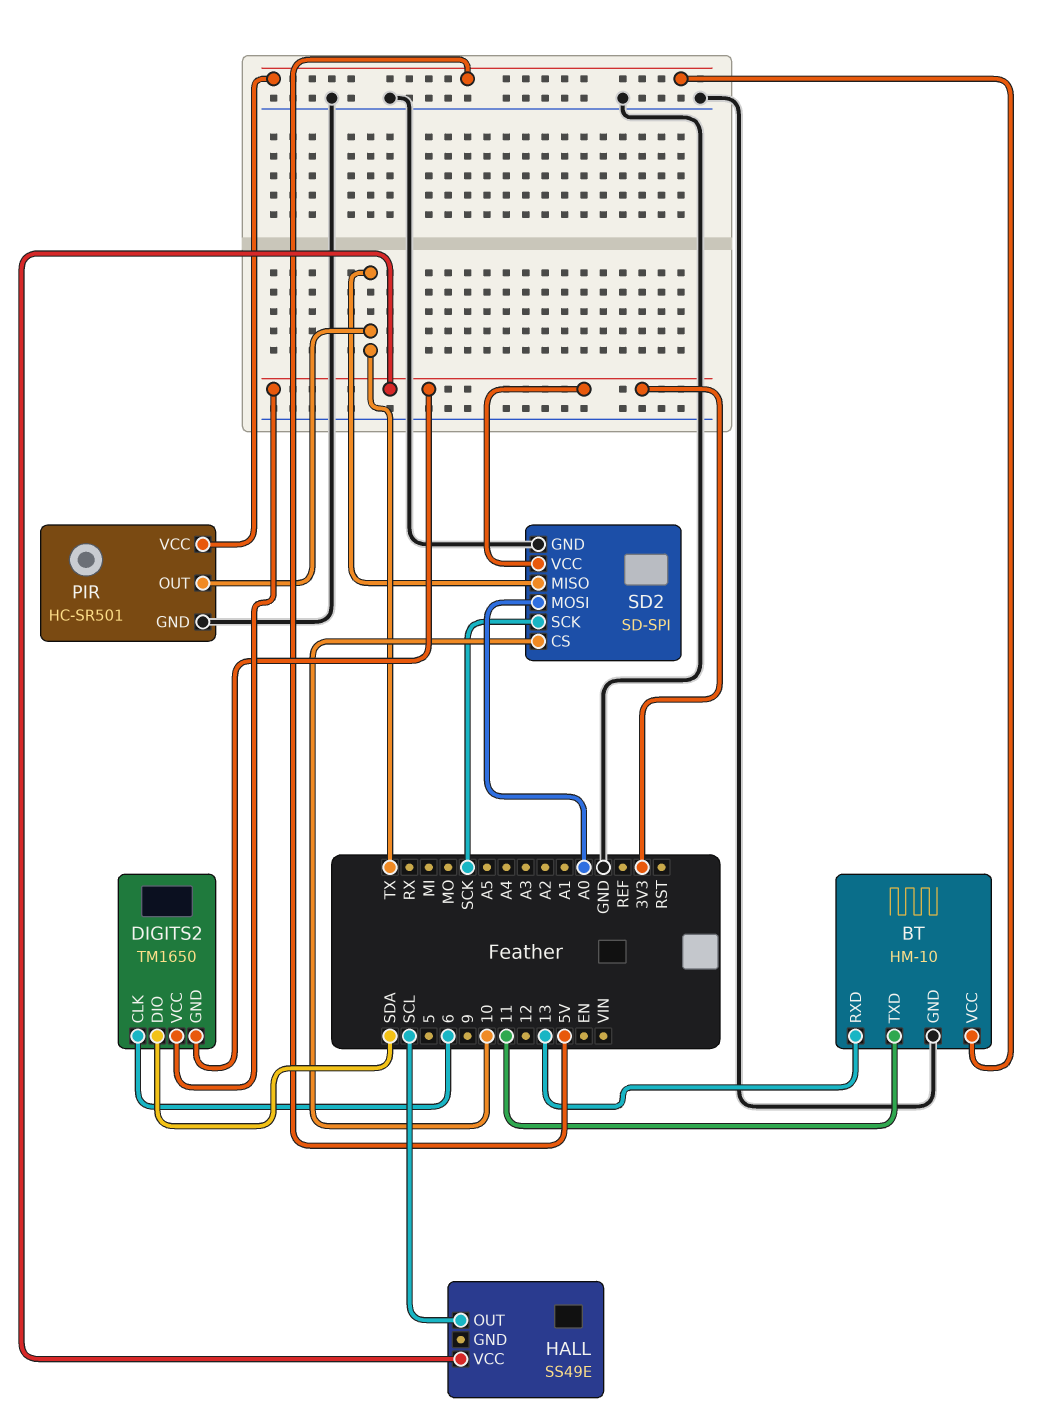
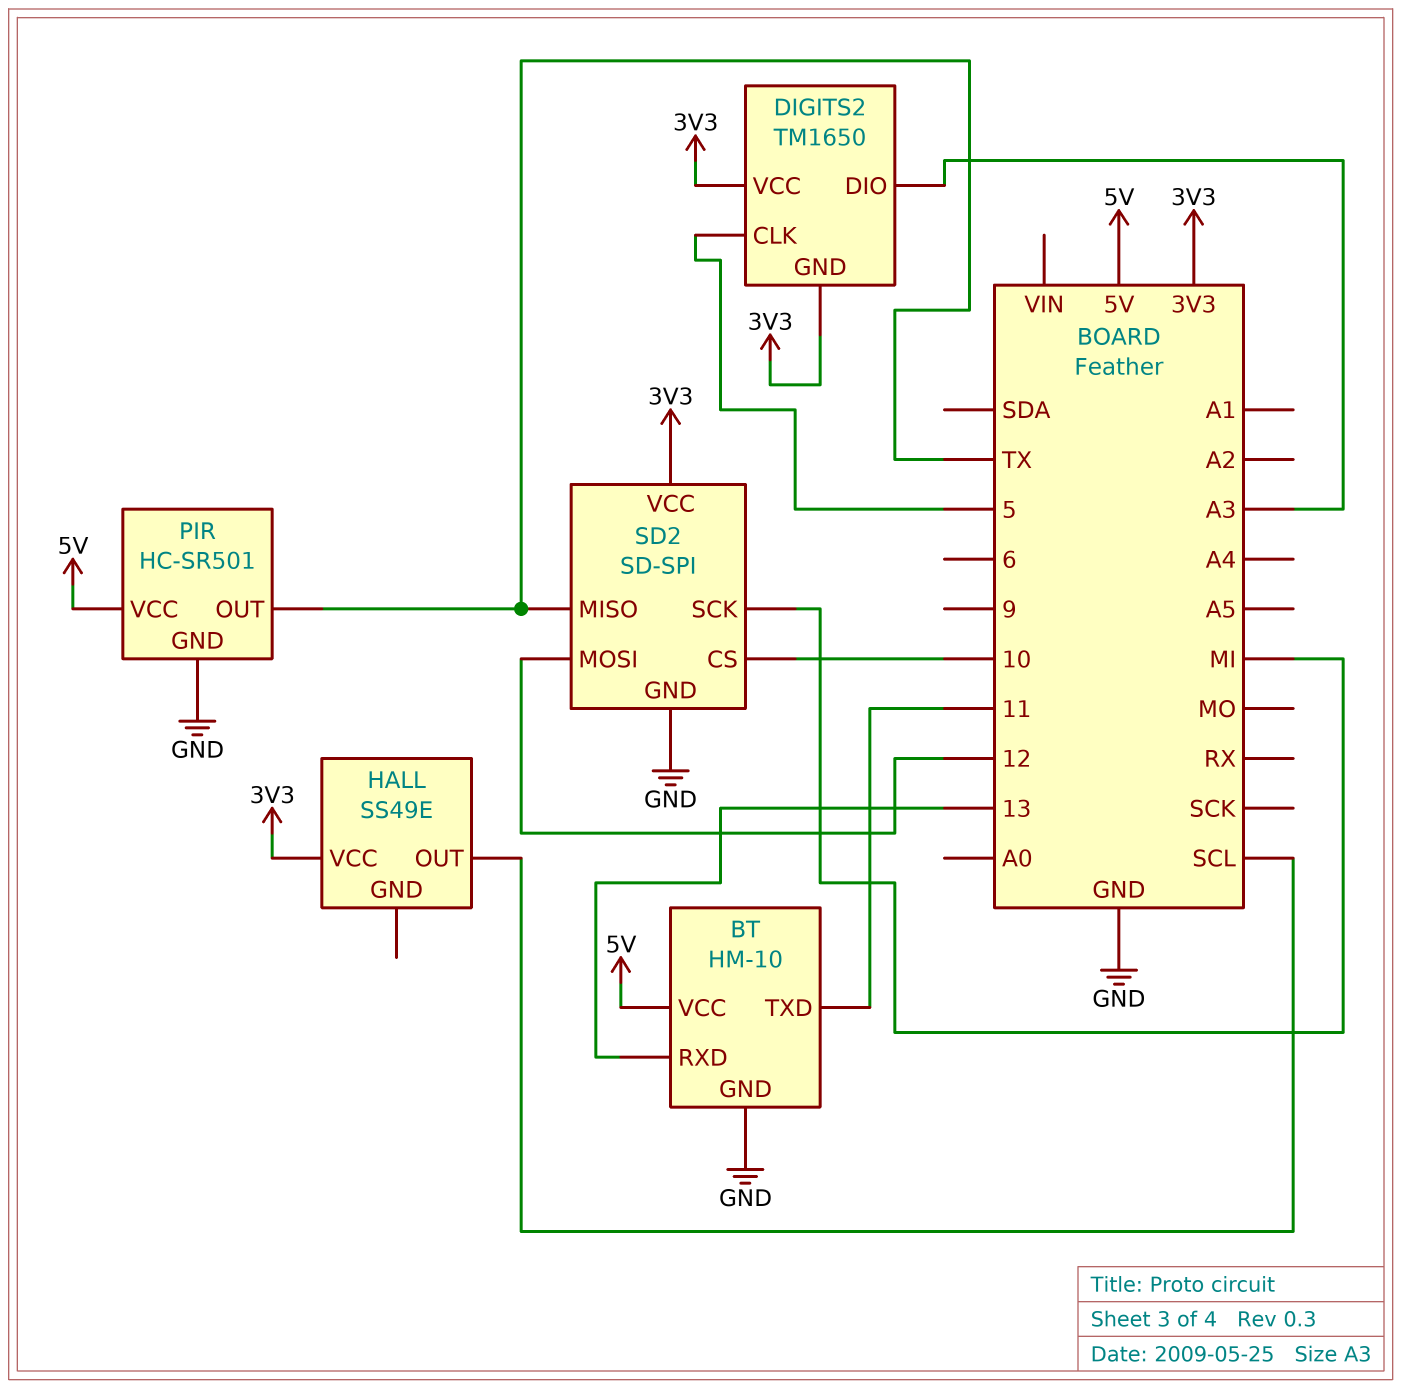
DIGITS2 pin CLK: 6 -> 5
DIGITS2 pin DIO: SDA -> A3
SD2 pin MOSI: A0 -> 12
SD2 pin SCK: SCK -> MI

